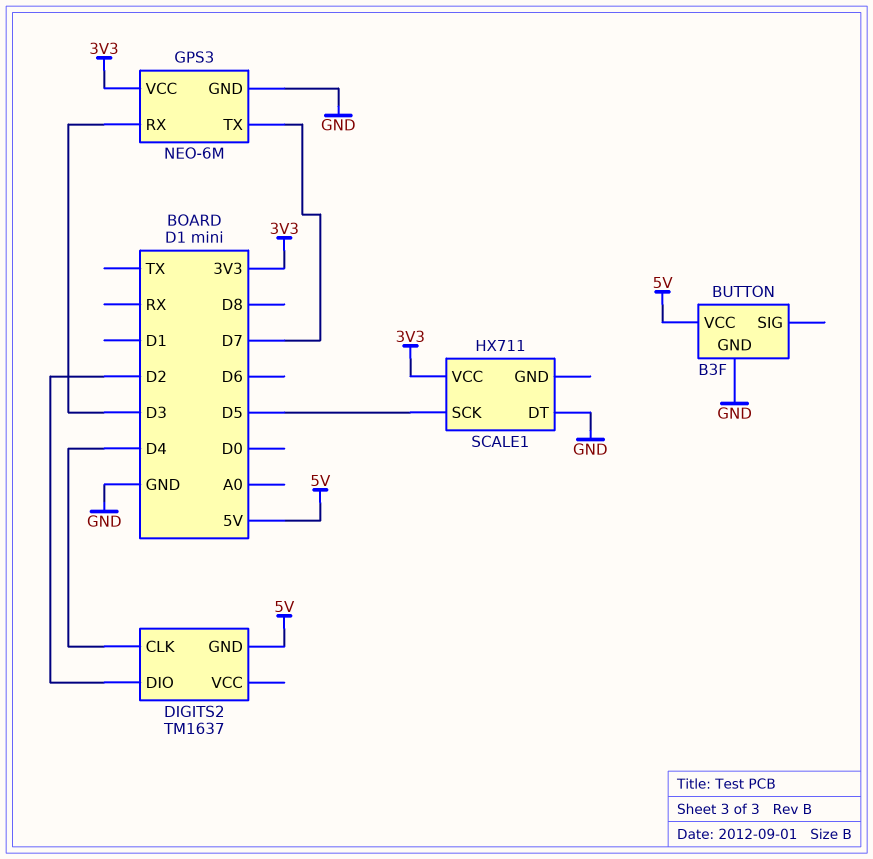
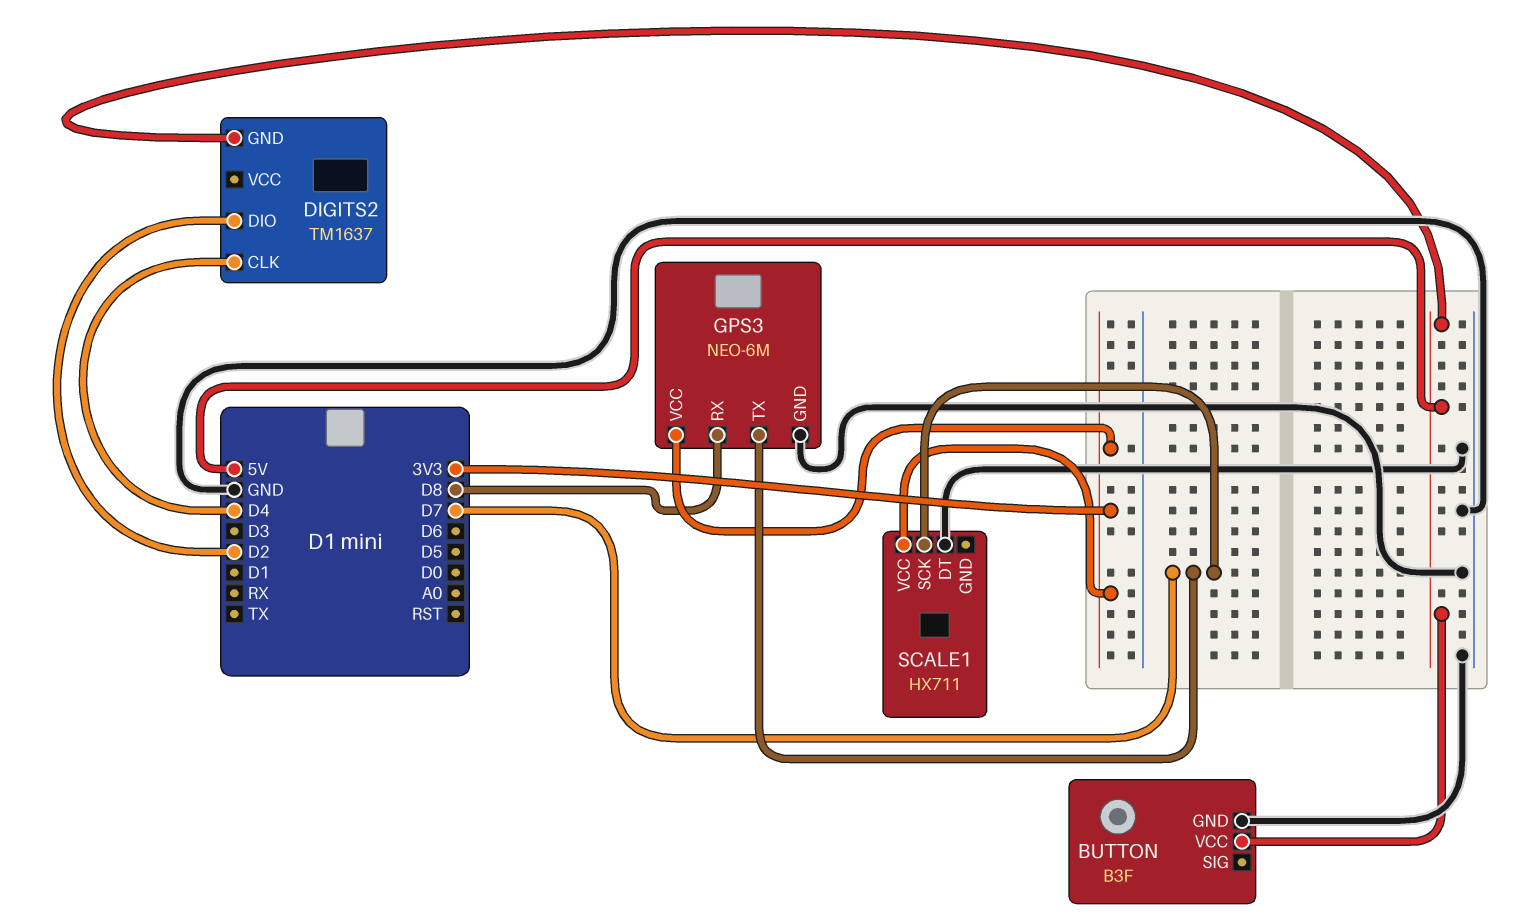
GPS3 pin RX: D3 -> D8
SCALE1 pin SCK: D5 -> D7

